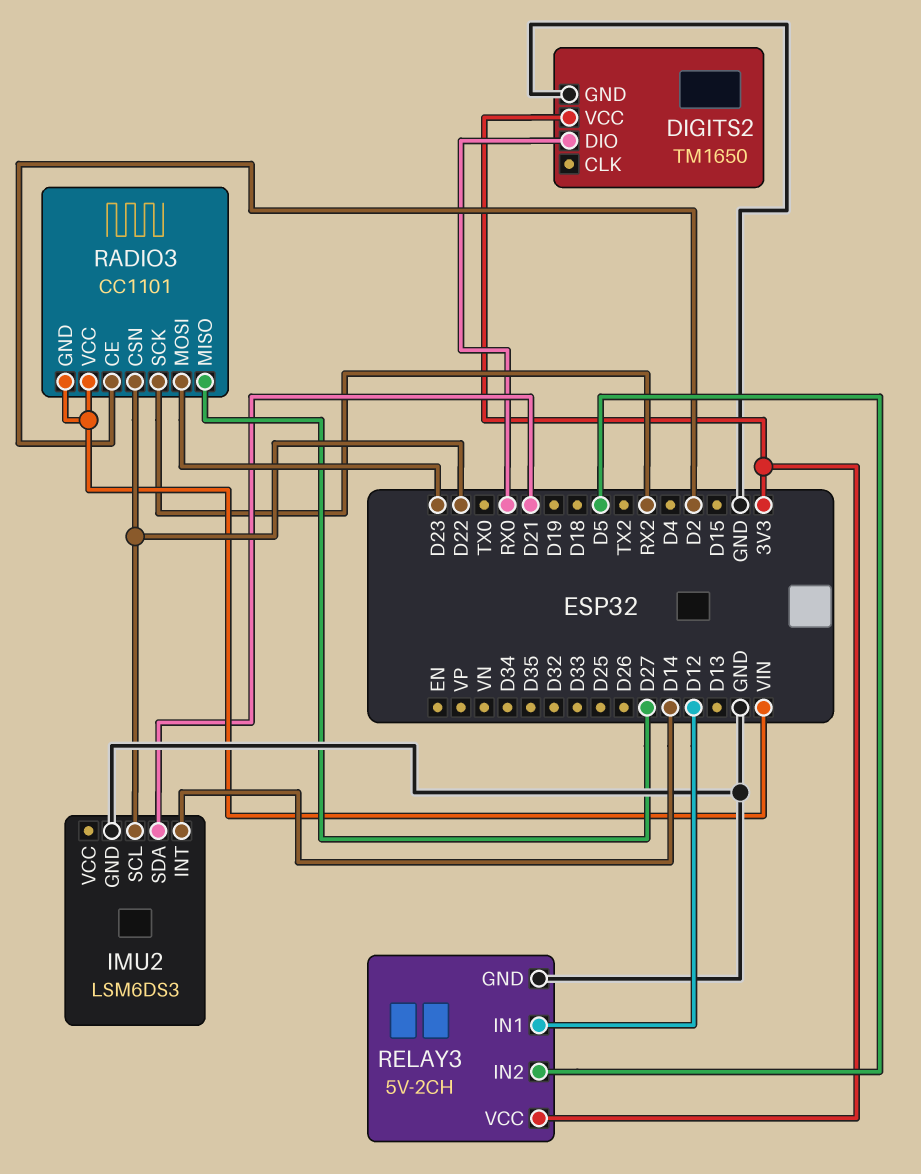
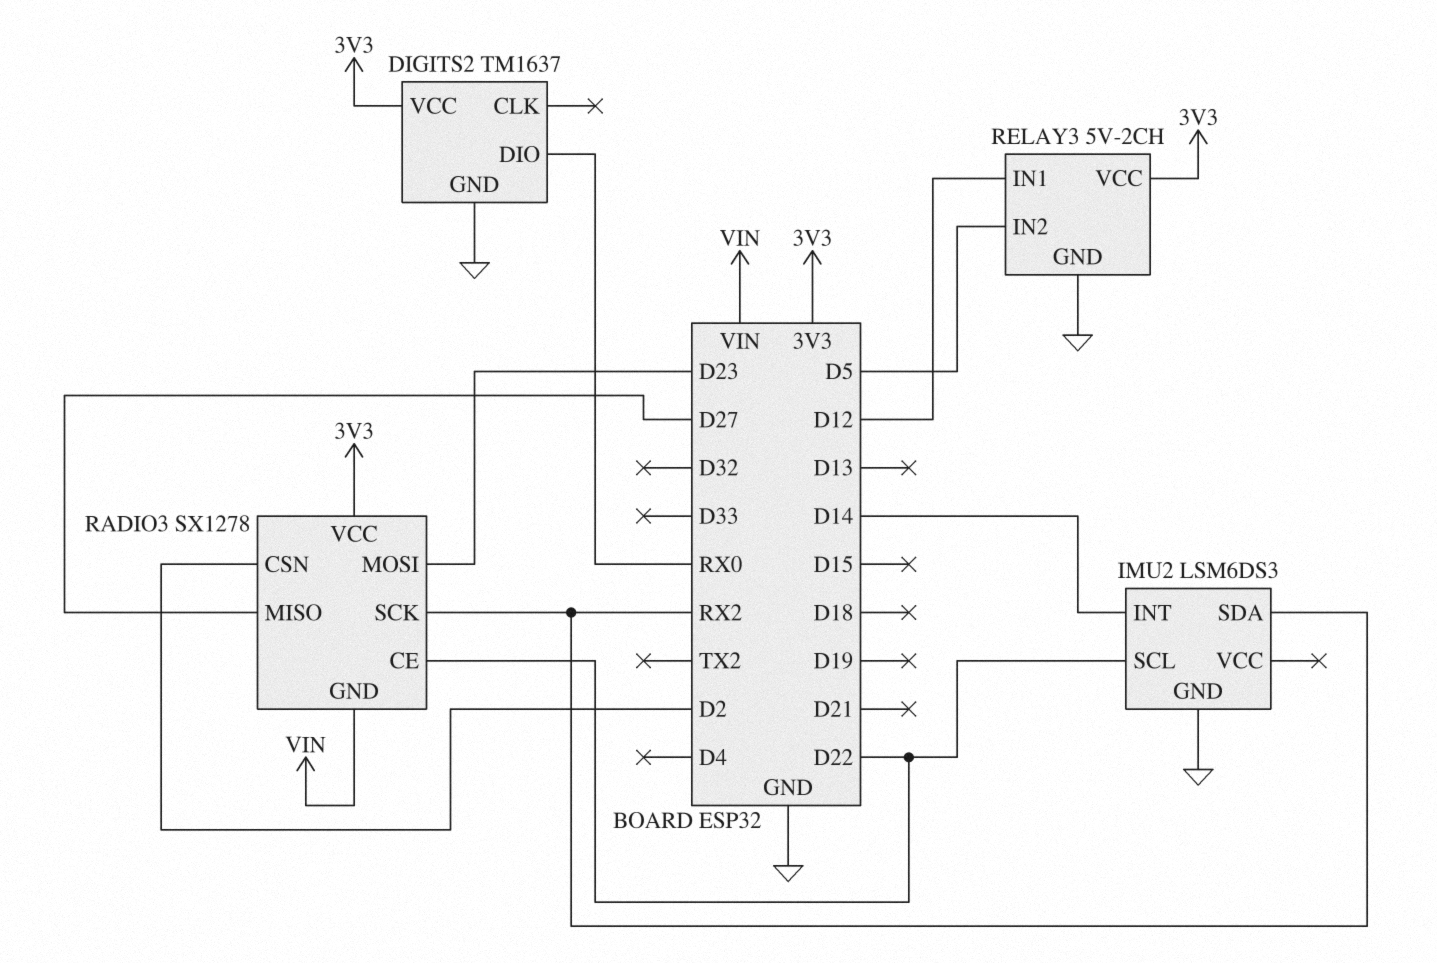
DIGITS2: TM1650 -> TM1637
IMU2 pin SDA: D21 -> RX2
RADIO3: CC1101 -> SX1278
RADIO3 pin CE: D2 -> D22
RADIO3 pin CSN: D22 -> D2
RADIO3 pin VCC: VIN -> 3V3

